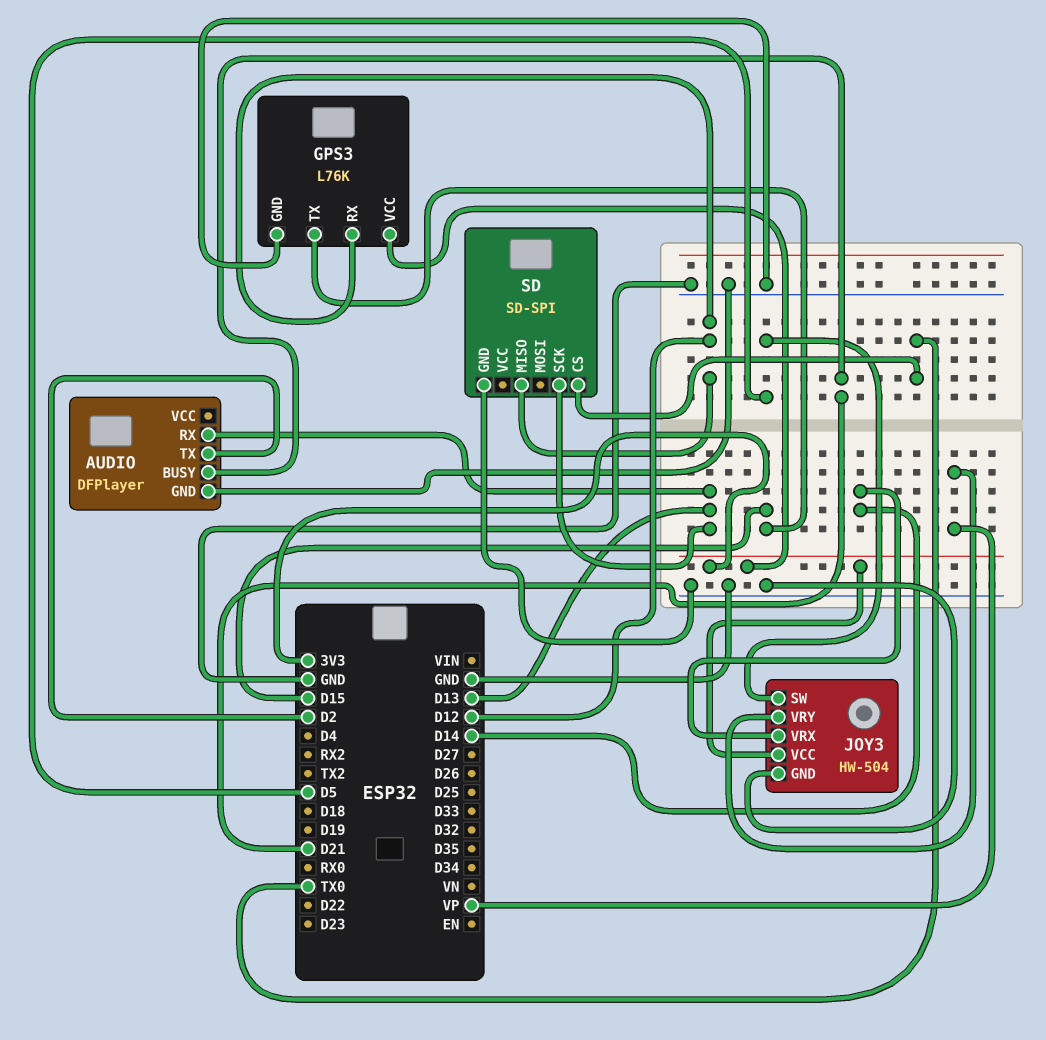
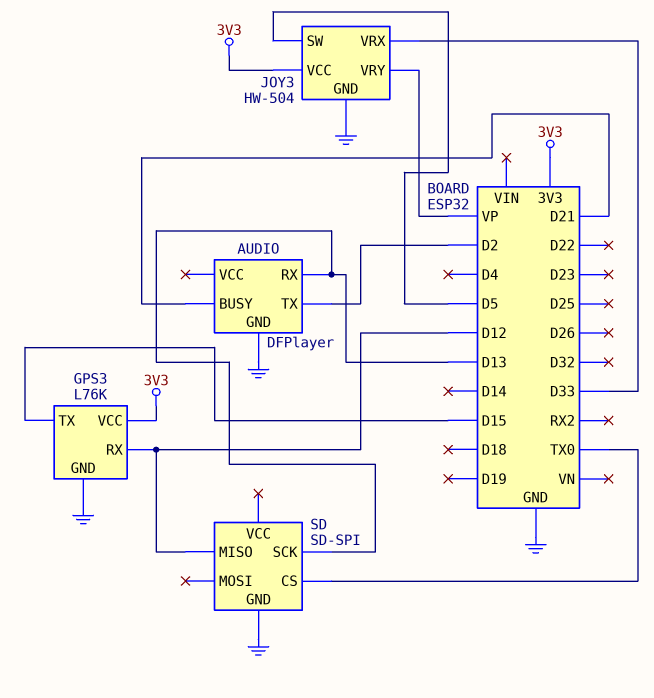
JOY3 pin VRX: D14 -> D33

